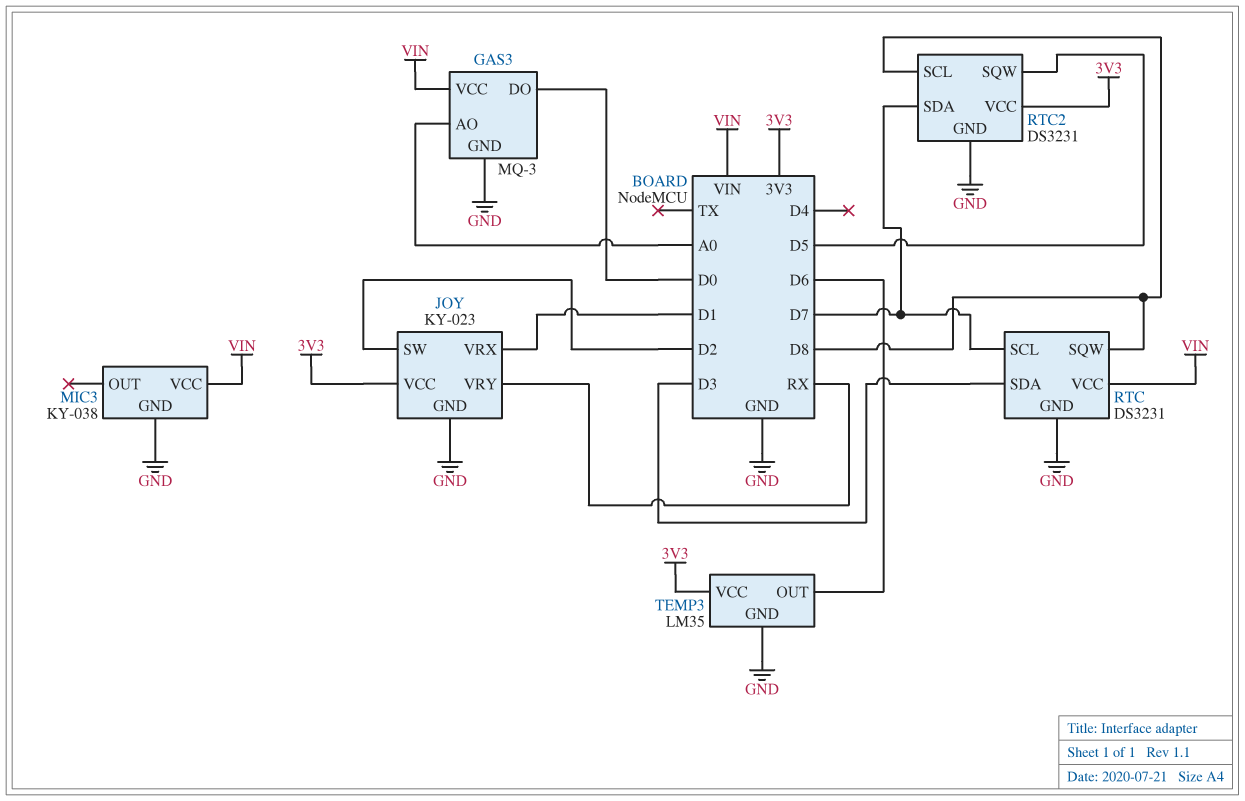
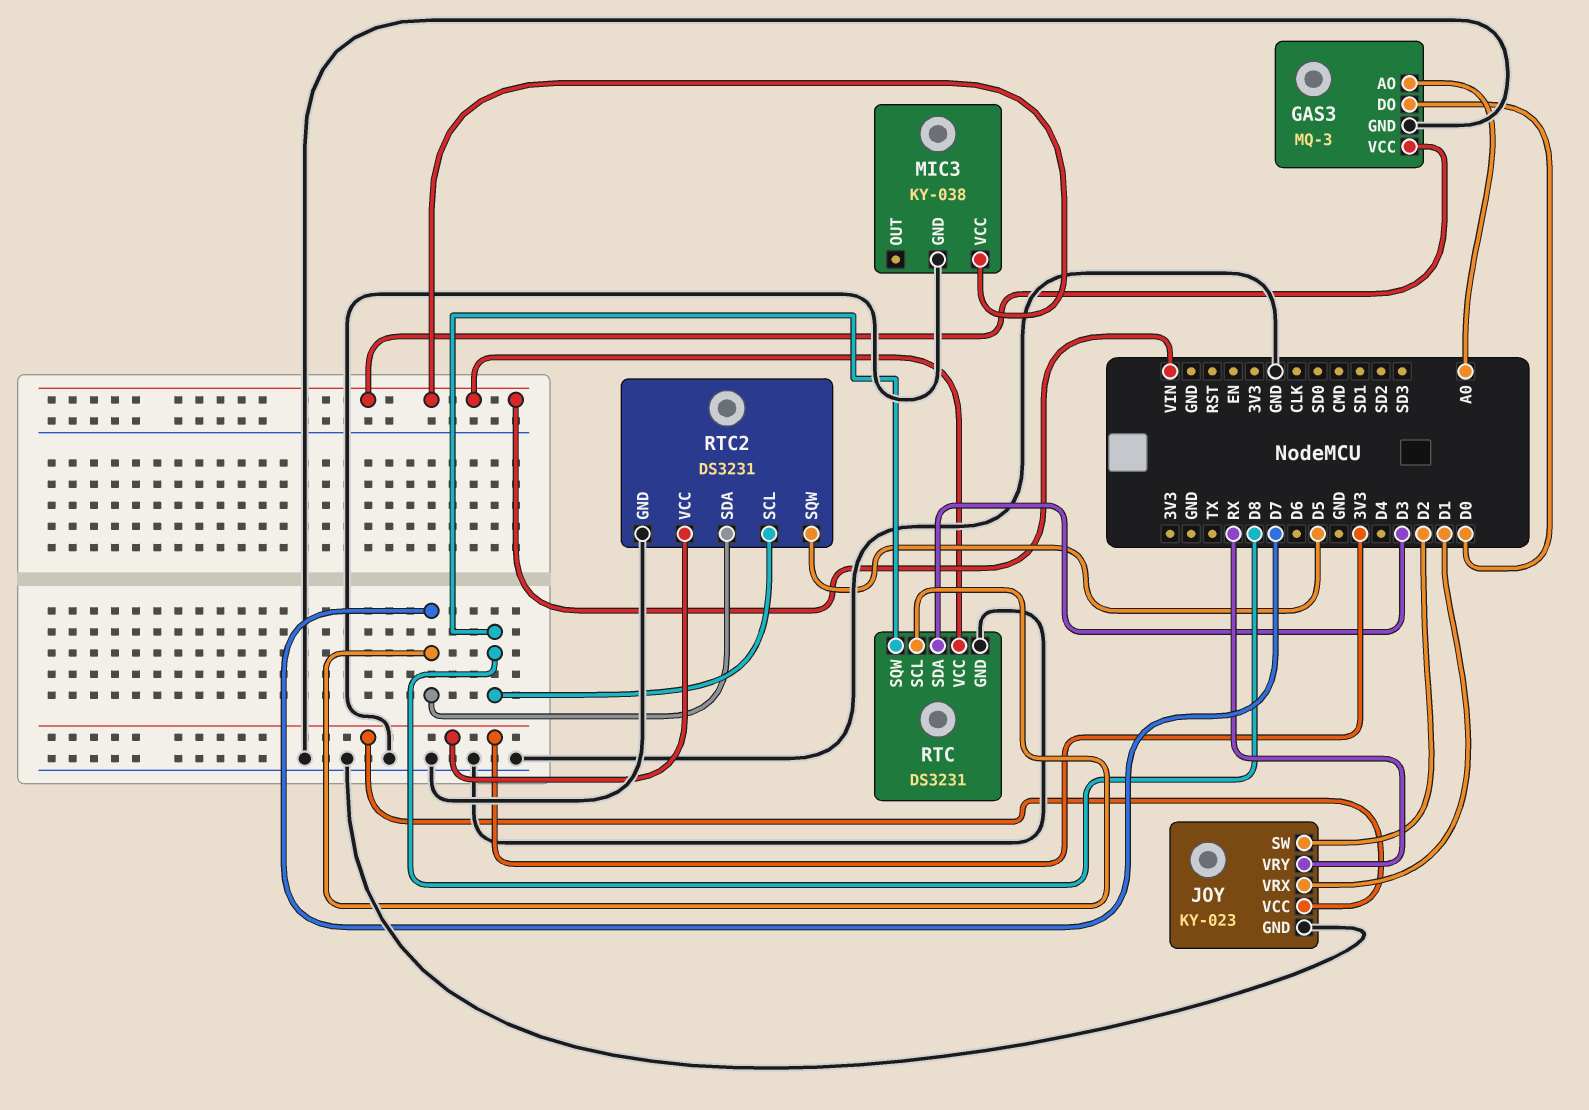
TEMP3: LM35 -> none
TEMP3 pin GND: GND -> none
TEMP3 pin OUT: D6 -> none
TEMP3 pin VCC: 3V3 -> none

